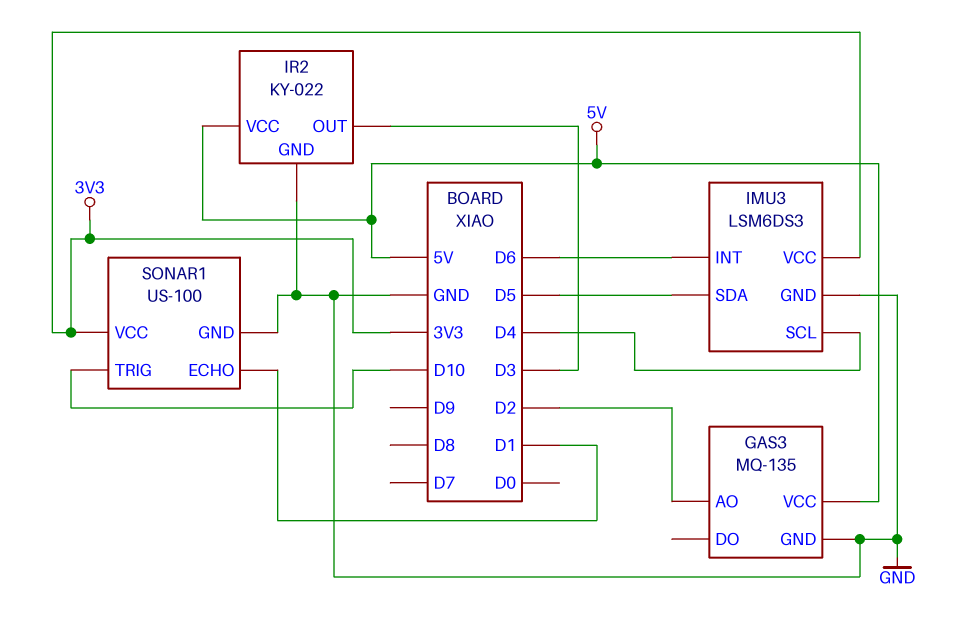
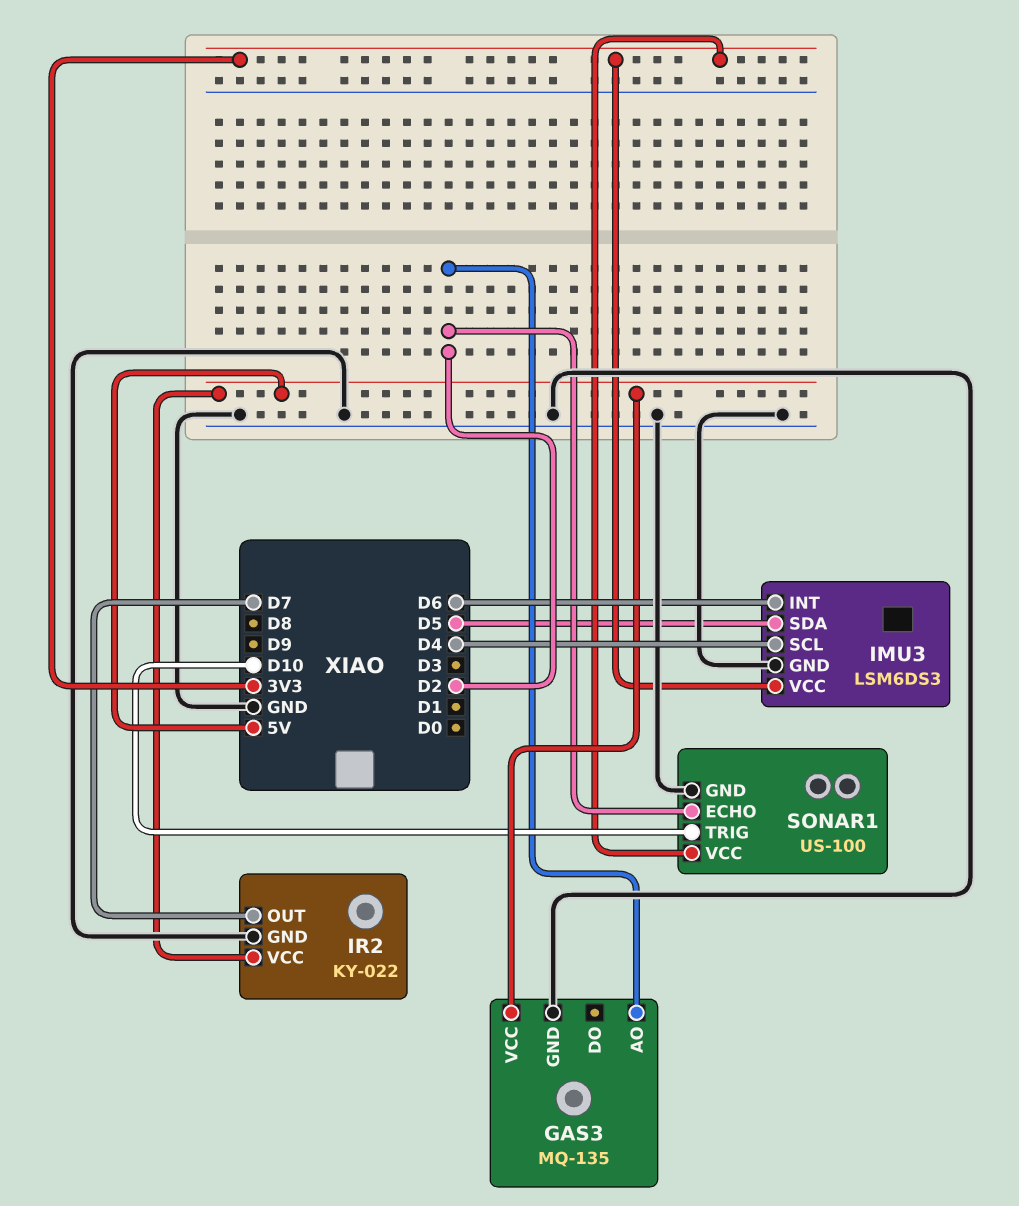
IR2 pin OUT: D3 -> D7
SONAR1 pin ECHO: D1 -> D2

